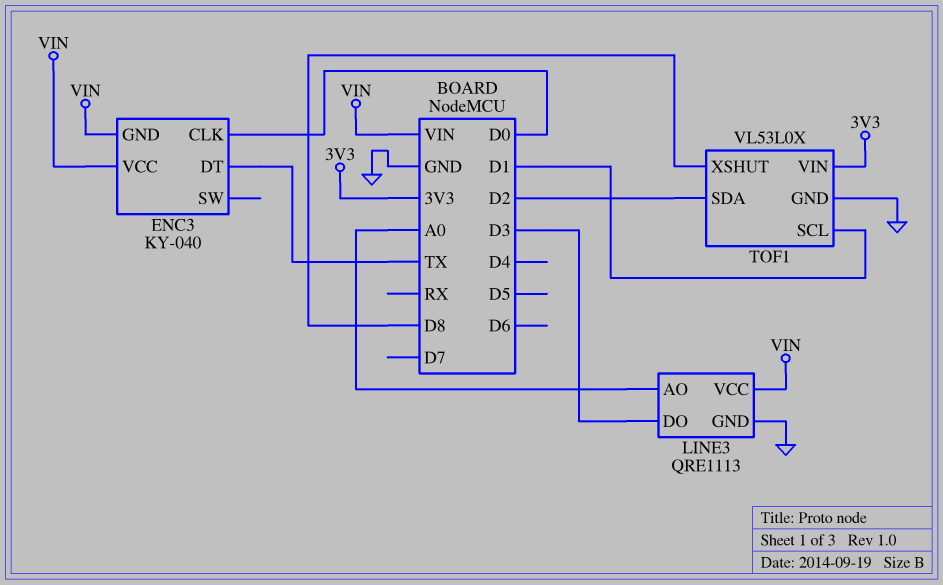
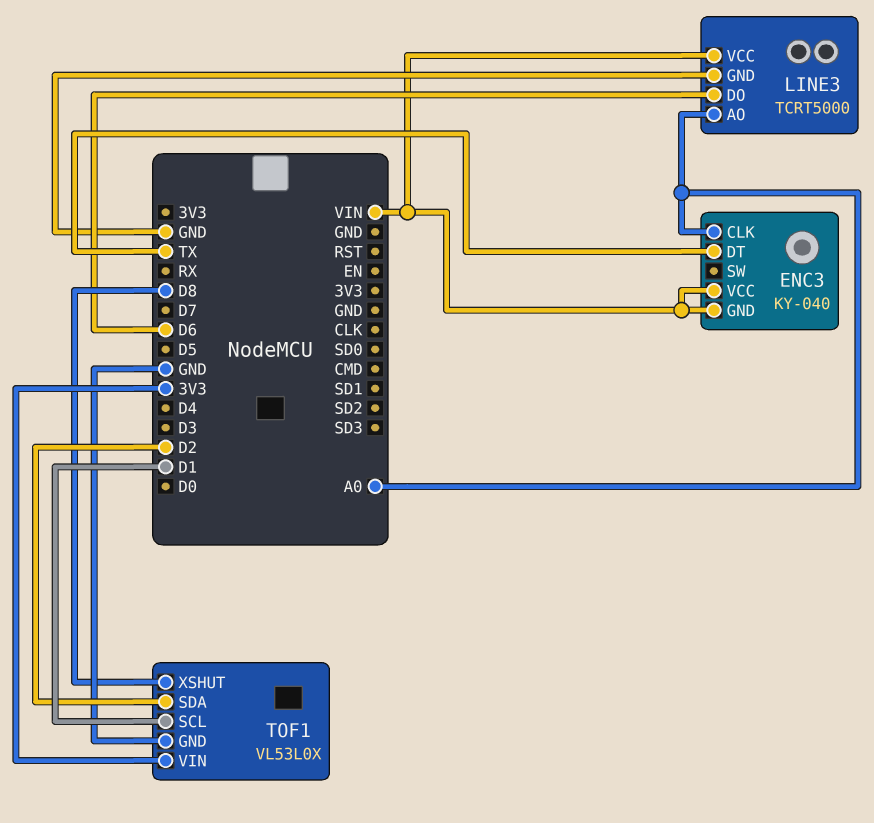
ENC3 pin CLK: D0 -> A0
LINE3: QRE1113 -> TCRT5000
LINE3 pin DO: D3 -> D6

